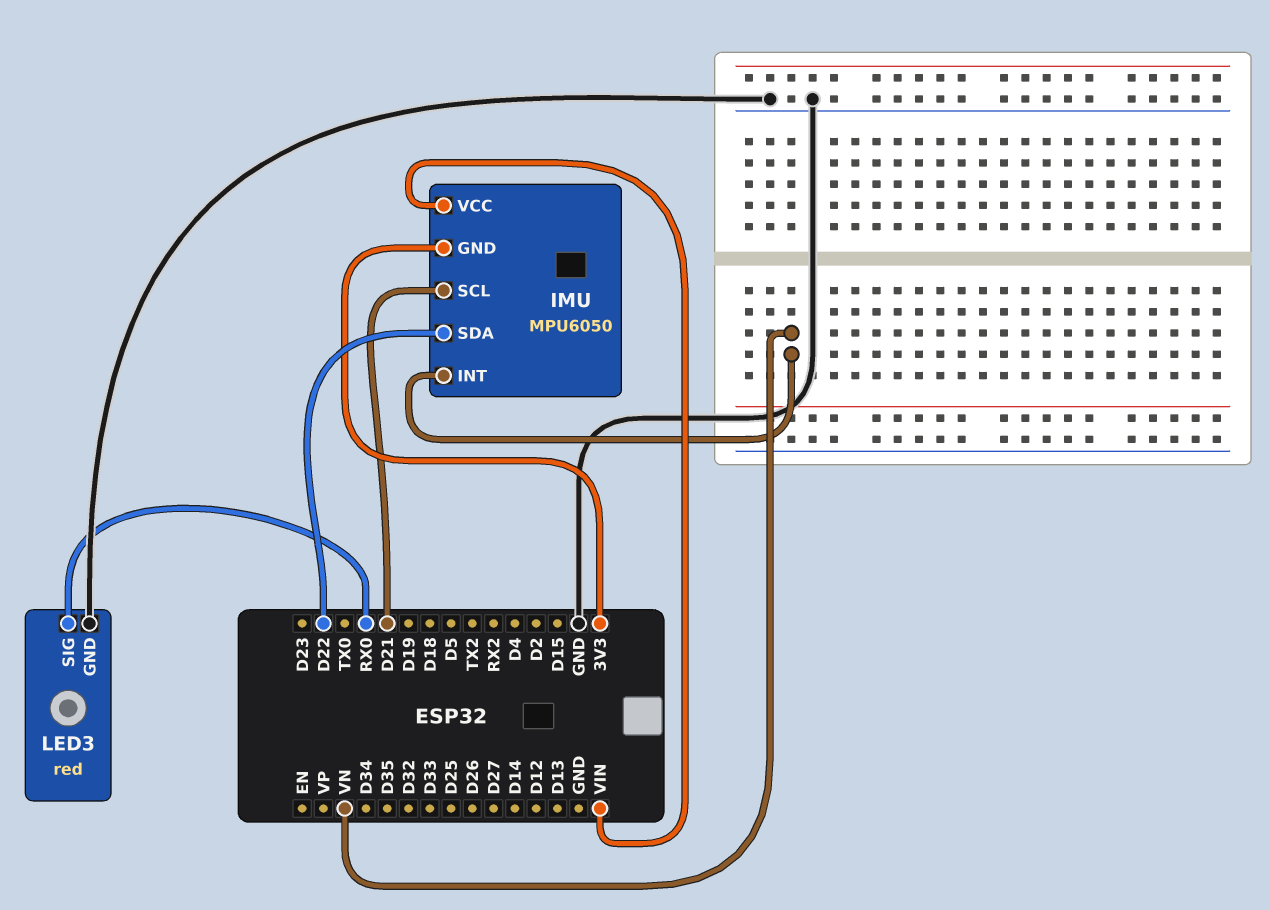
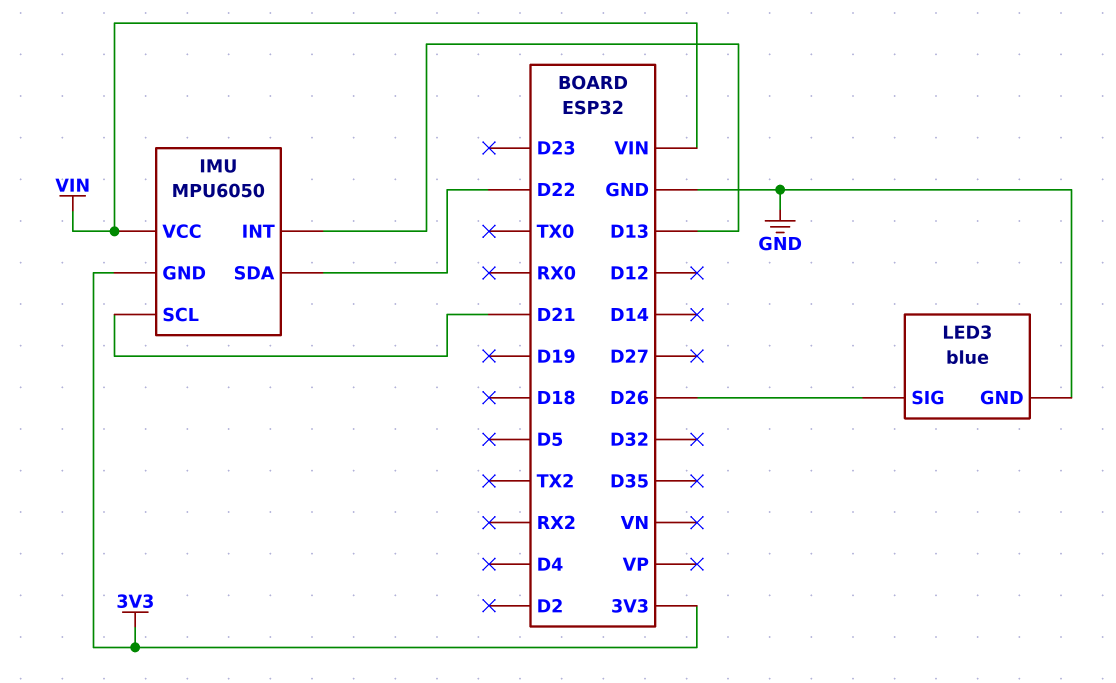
IMU pin INT: VN -> D13
LED3: red -> blue
LED3 pin SIG: RX0 -> D26

